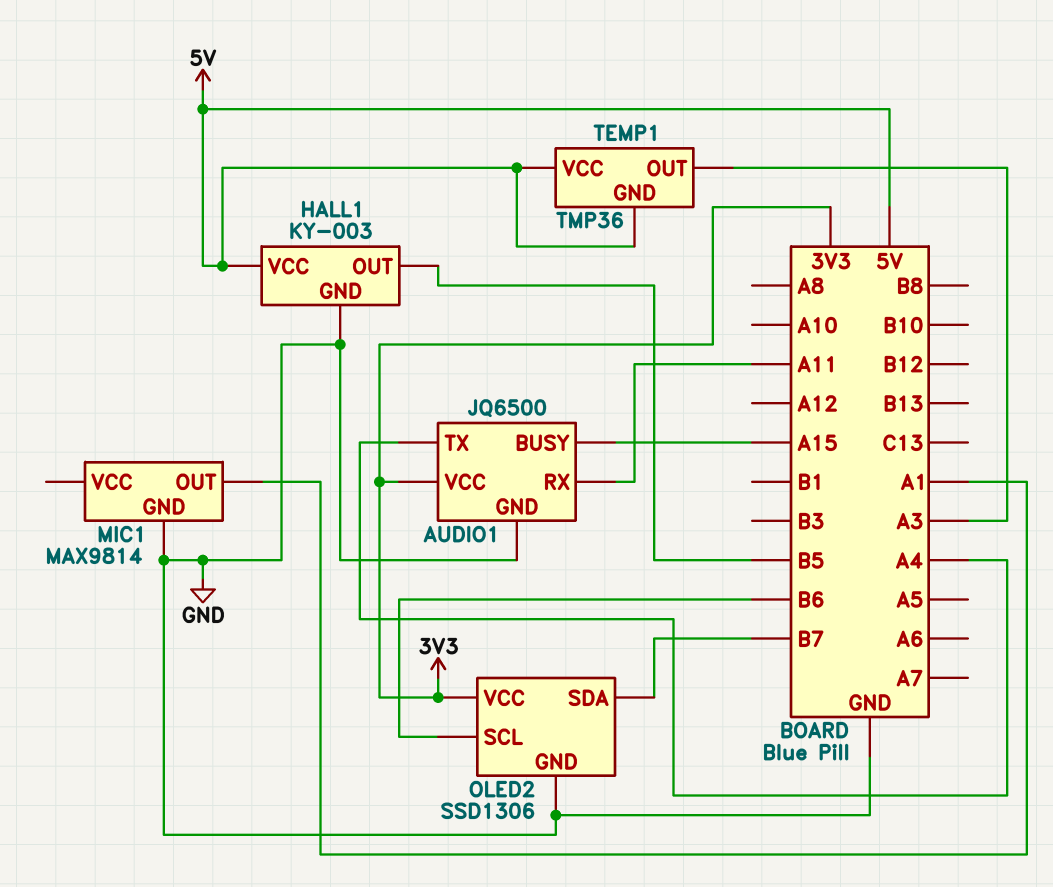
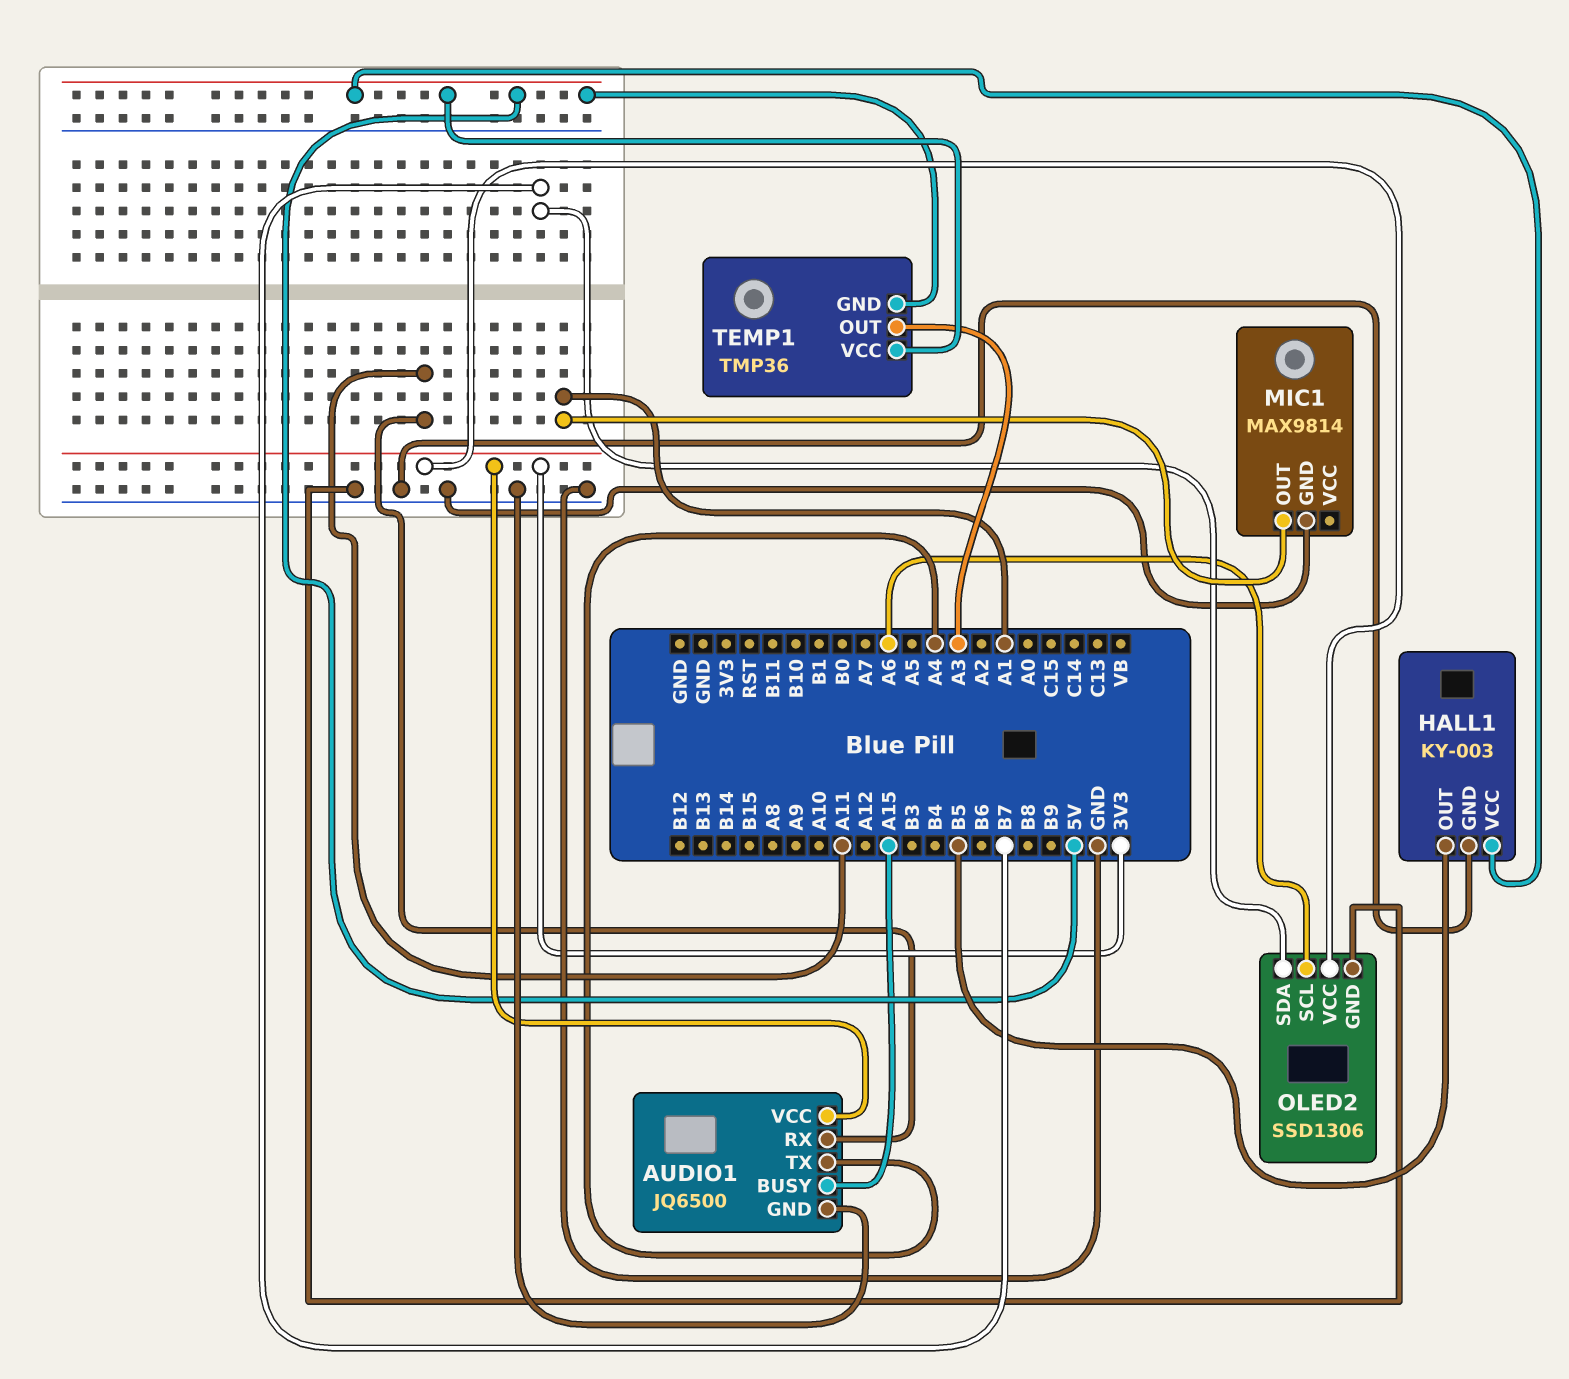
OLED2 pin SCL: B6 -> A6

